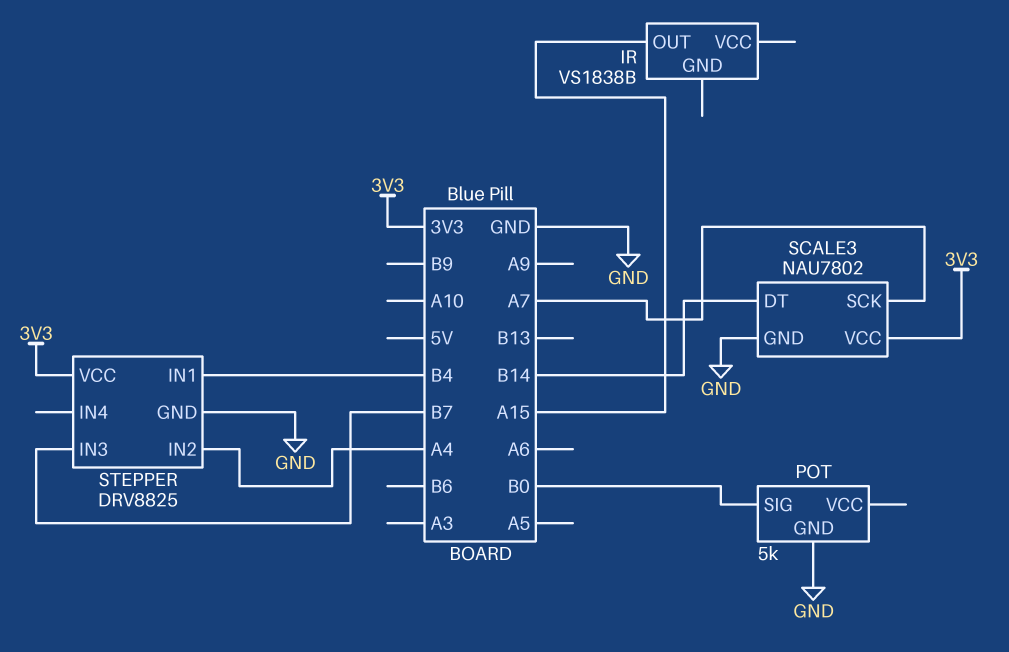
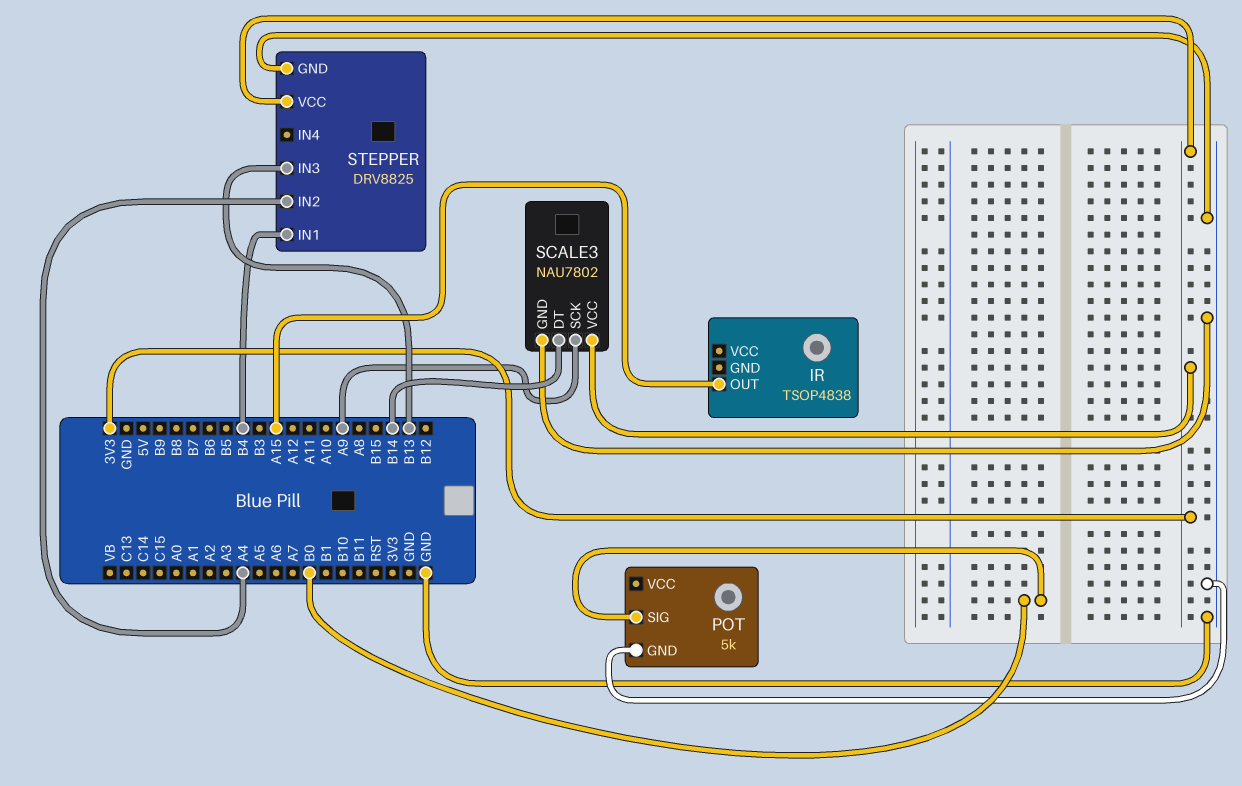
IR: VS1838B -> TSOP4838
SCALE3 pin SCK: A7 -> A9
STEPPER pin IN3: B7 -> B13

